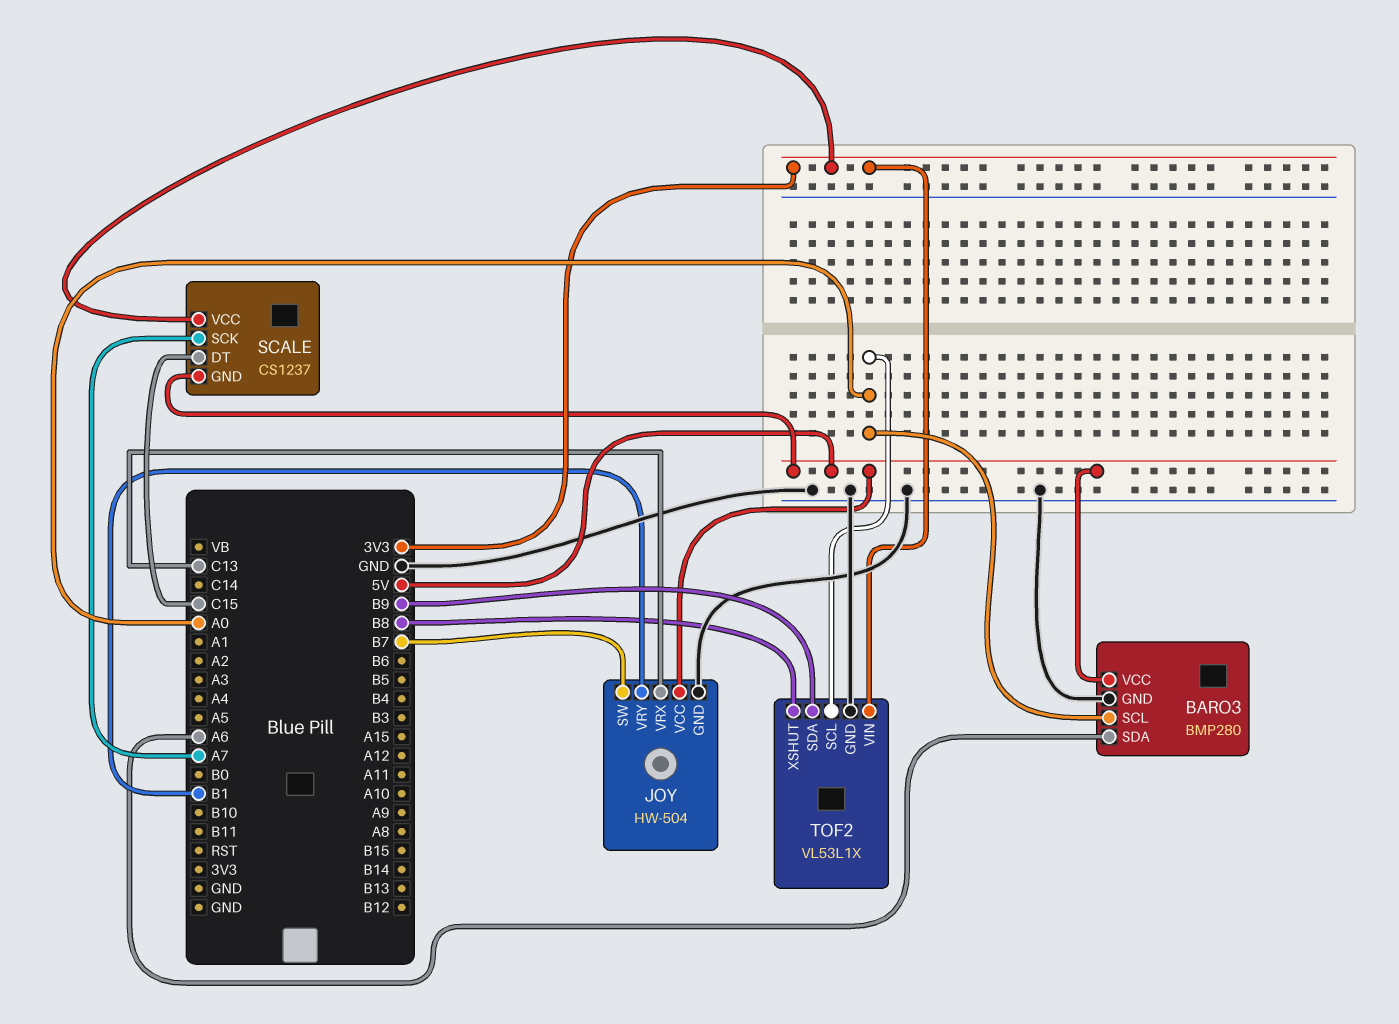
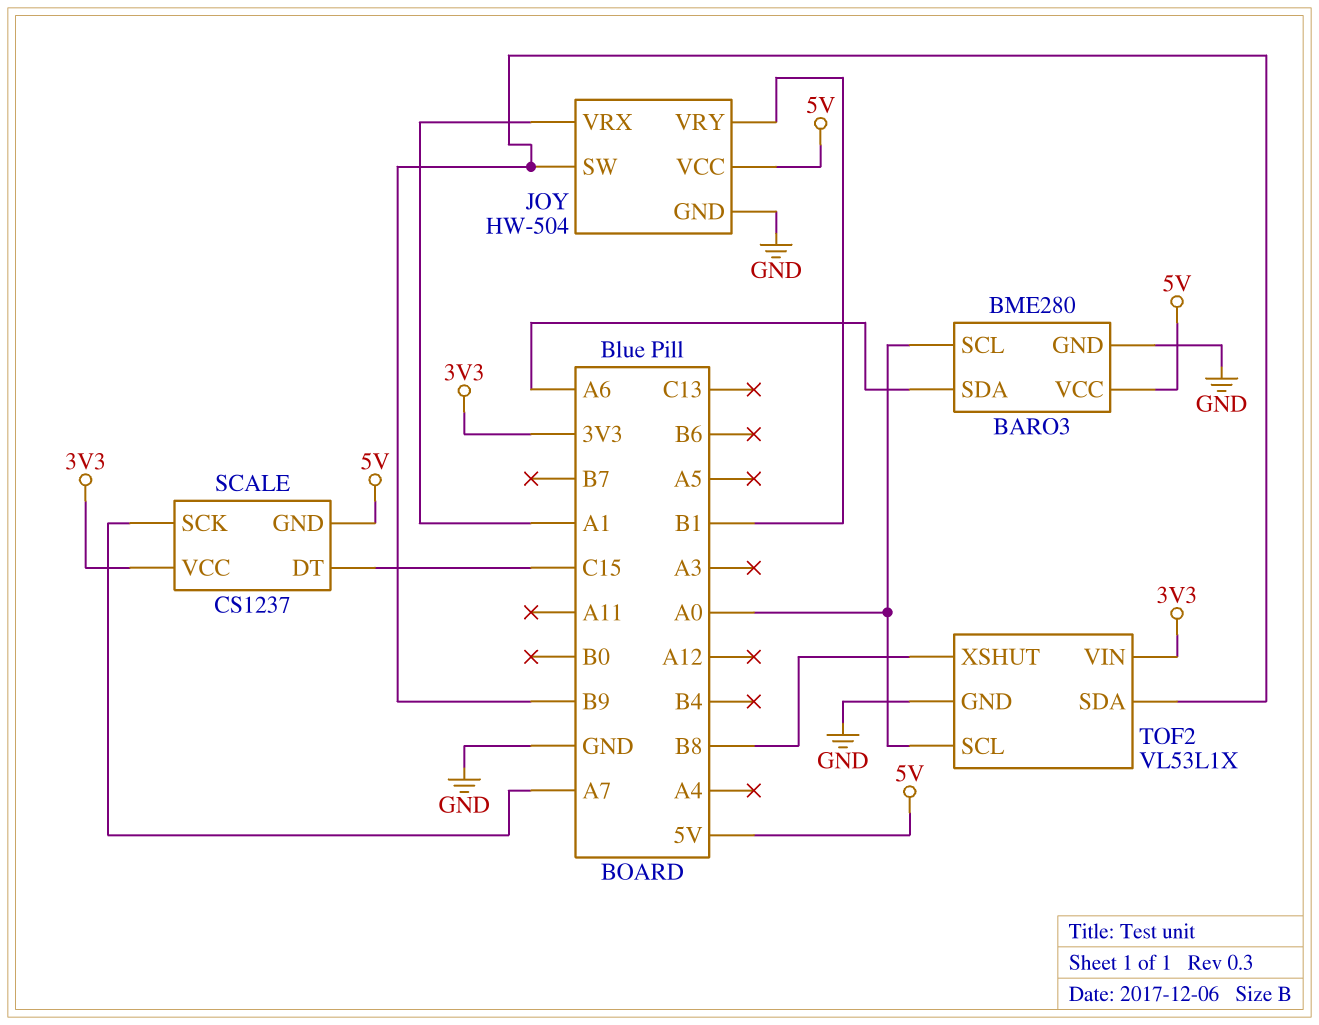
BARO3: BMP280 -> BME280
JOY pin SW: B7 -> B9
JOY pin VRX: C13 -> A1

